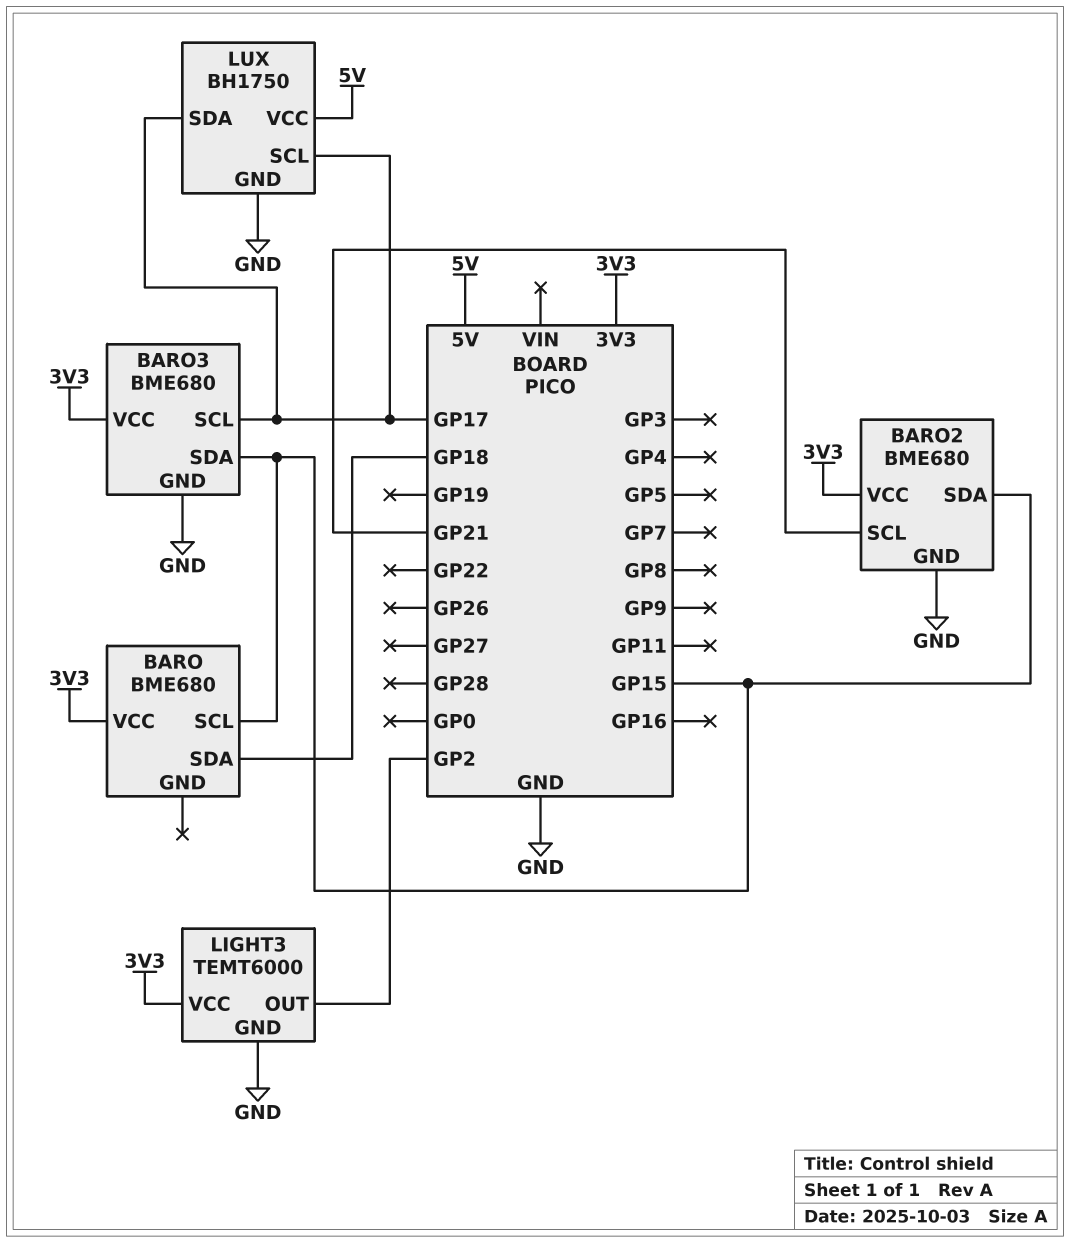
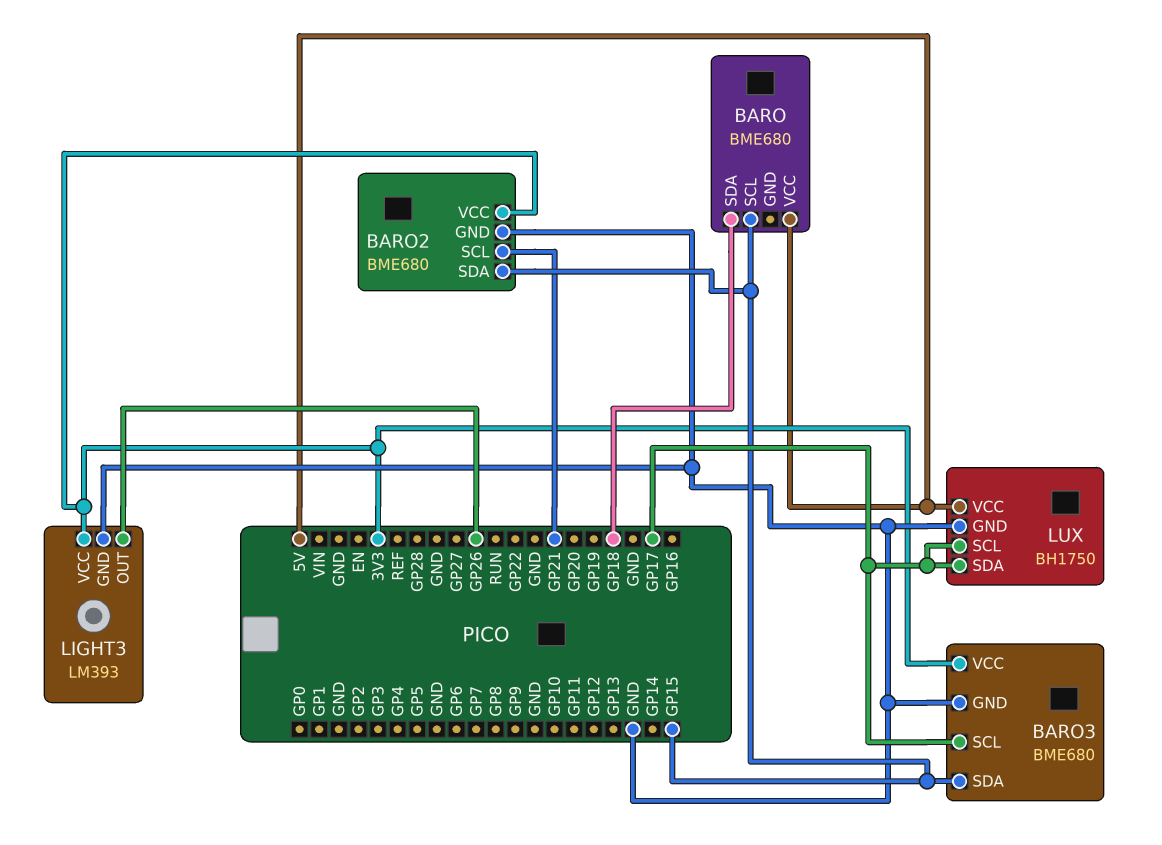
BARO pin VCC: 3V3 -> 5V
LIGHT3: TEMT6000 -> LM393
LIGHT3 pin OUT: GP2 -> GP26

